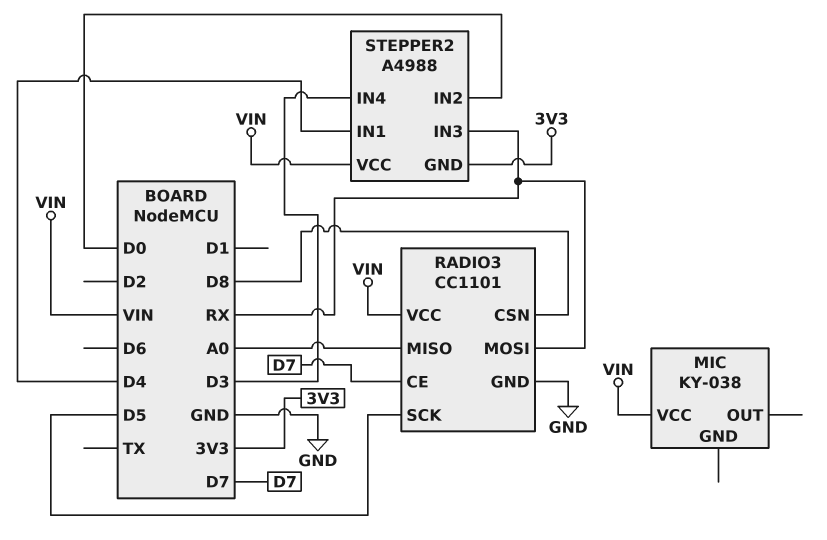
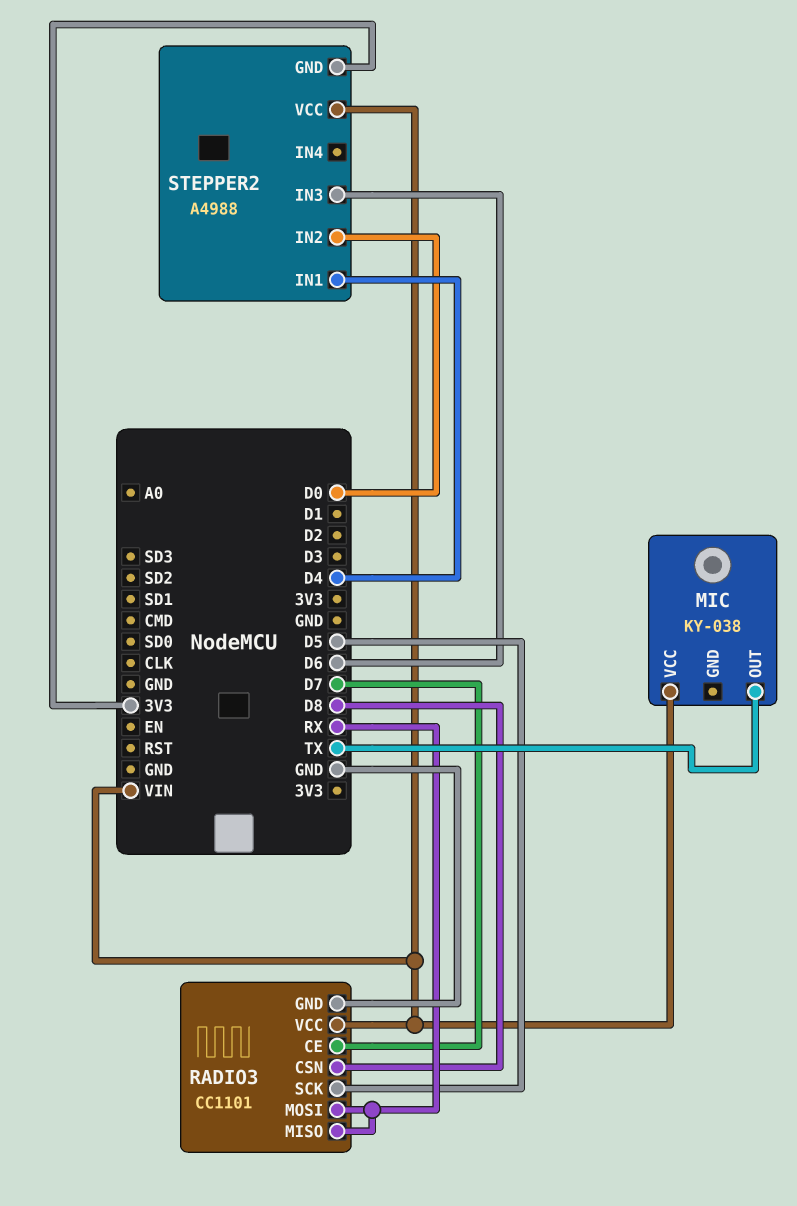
MIC pin OUT: none -> TX
RADIO3 pin MISO: A0 -> RX
STEPPER2 pin IN3: RX -> D6
STEPPER2 pin IN4: D3 -> none

